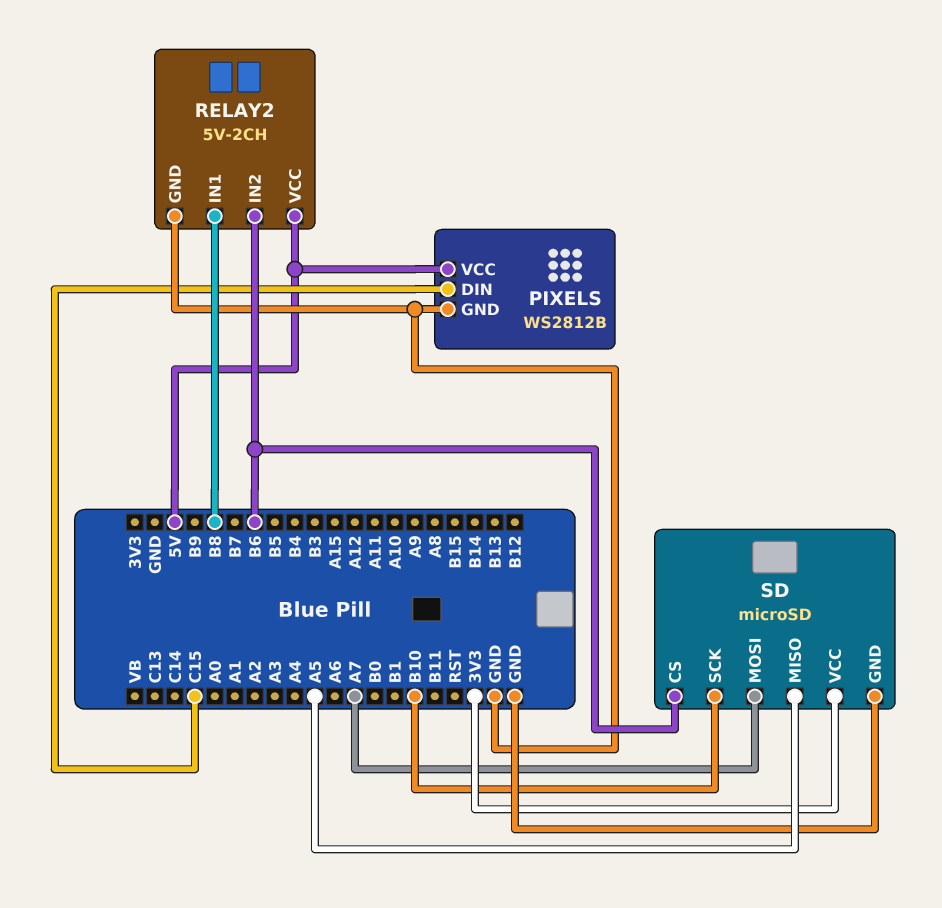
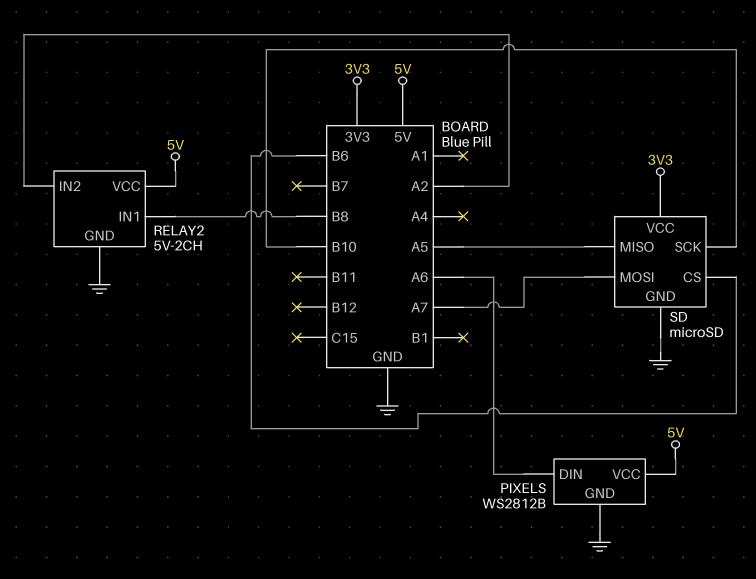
PIXELS pin DIN: C15 -> A6
RELAY2 pin IN2: B6 -> A2

